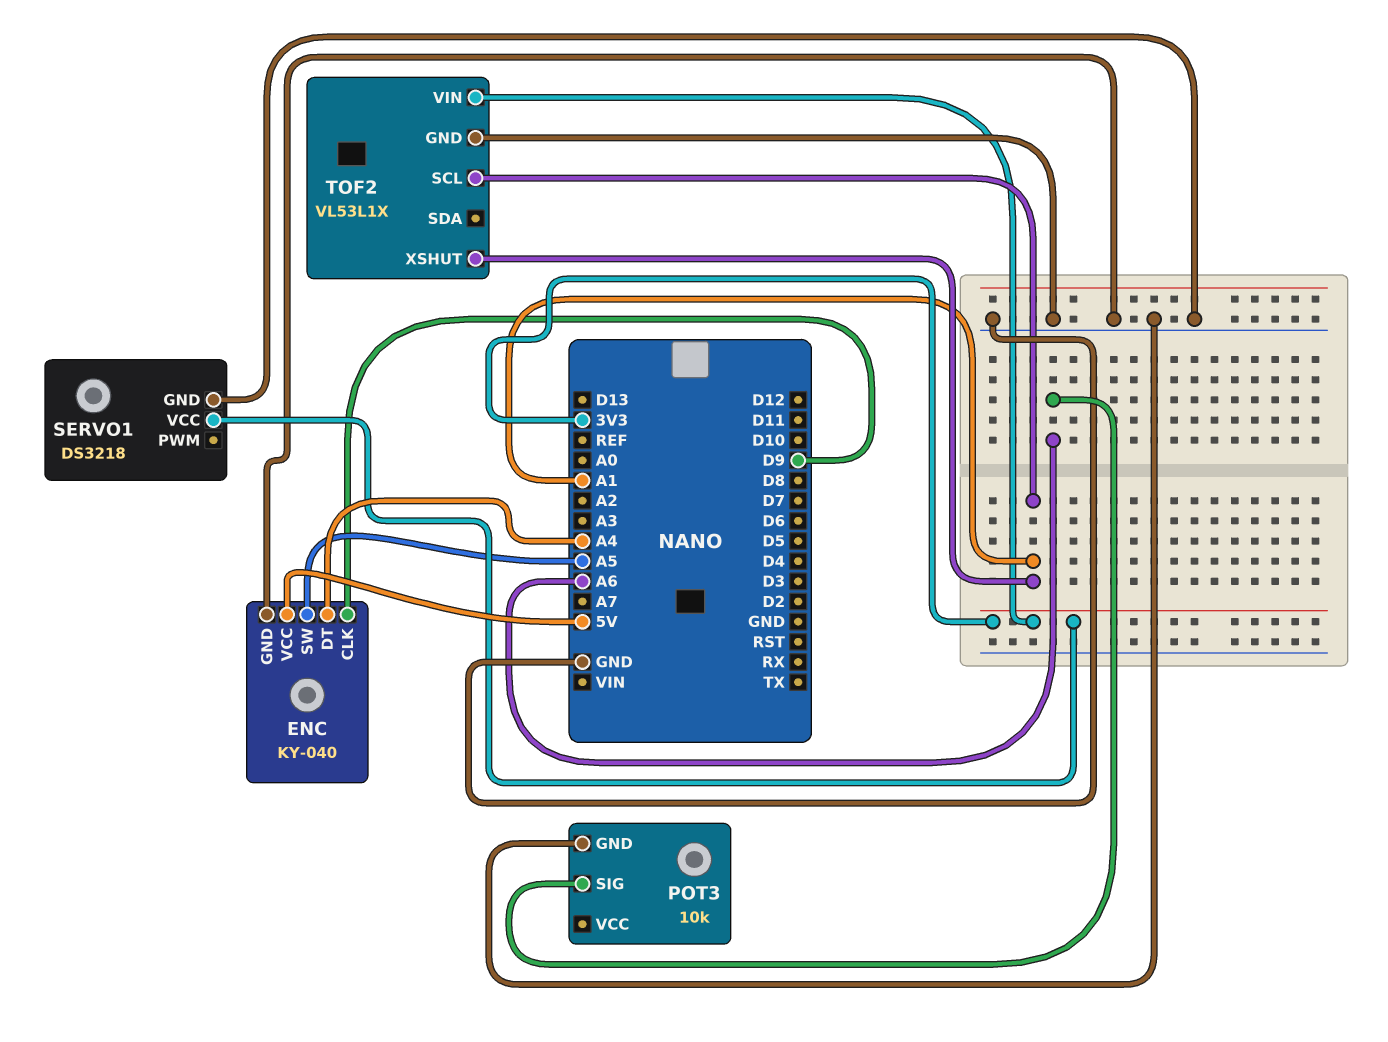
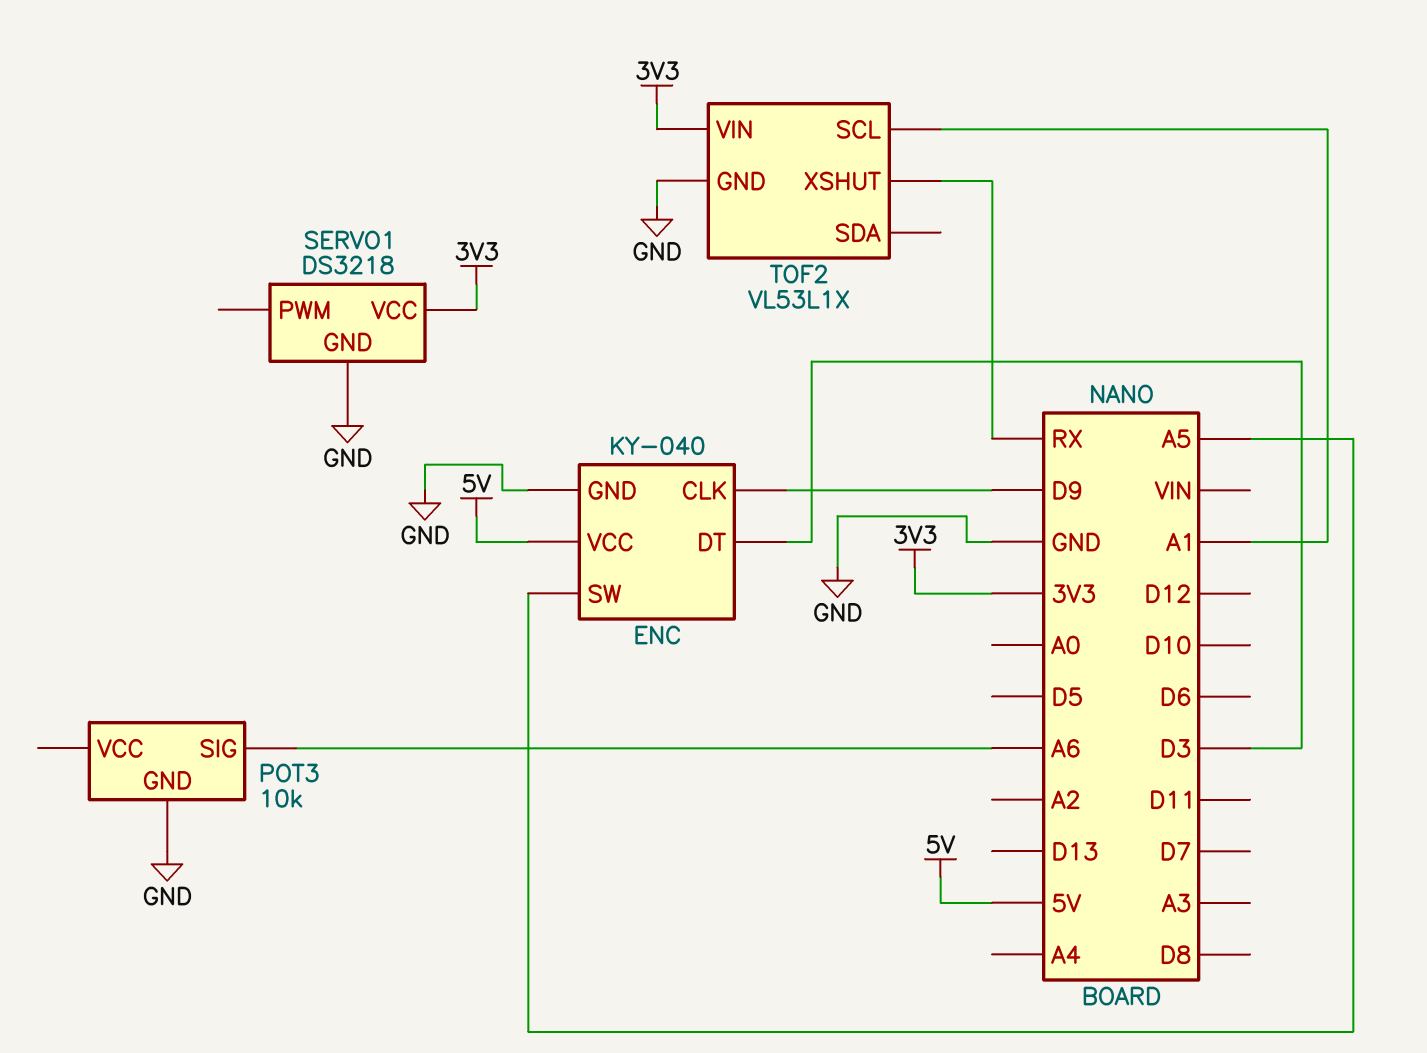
ENC pin DT: A4 -> D3
TOF2 pin XSHUT: A1 -> RX

